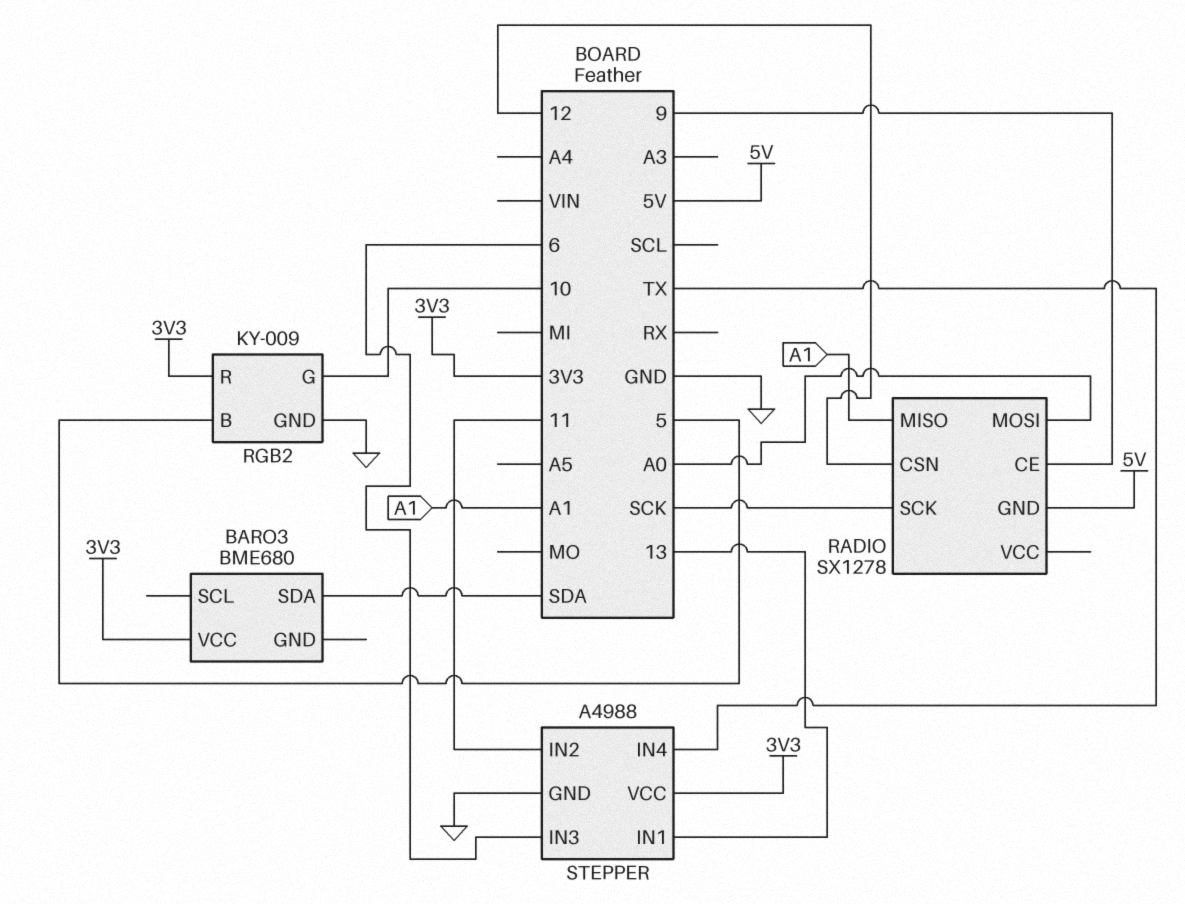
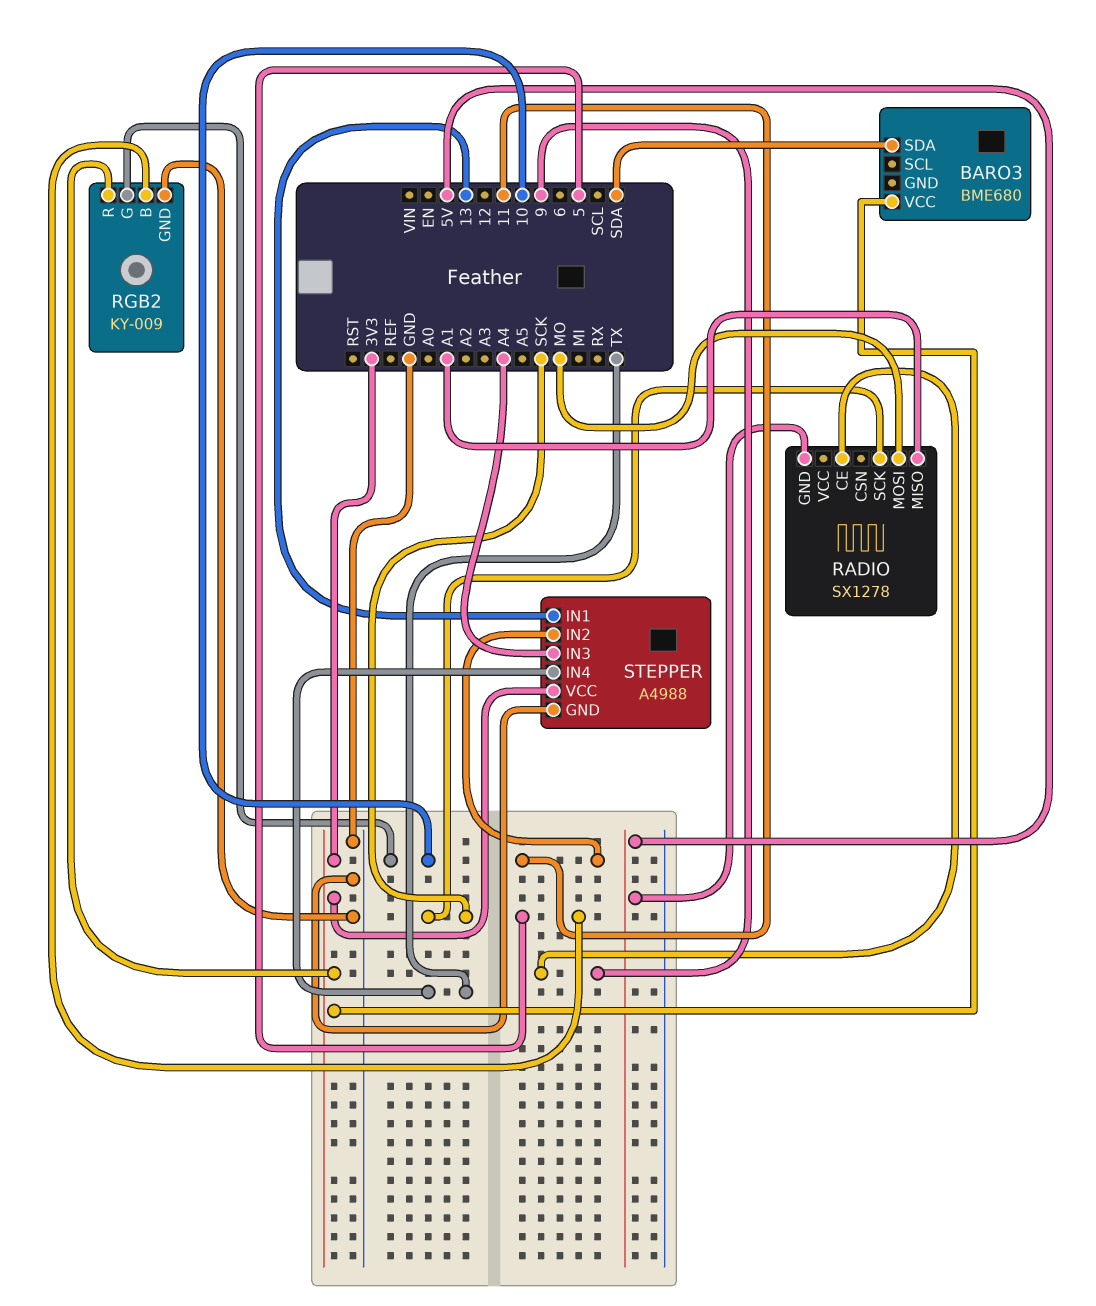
RADIO pin CSN: 12 -> none
RADIO pin MOSI: A0 -> MO
STEPPER pin IN3: 6 -> A4

